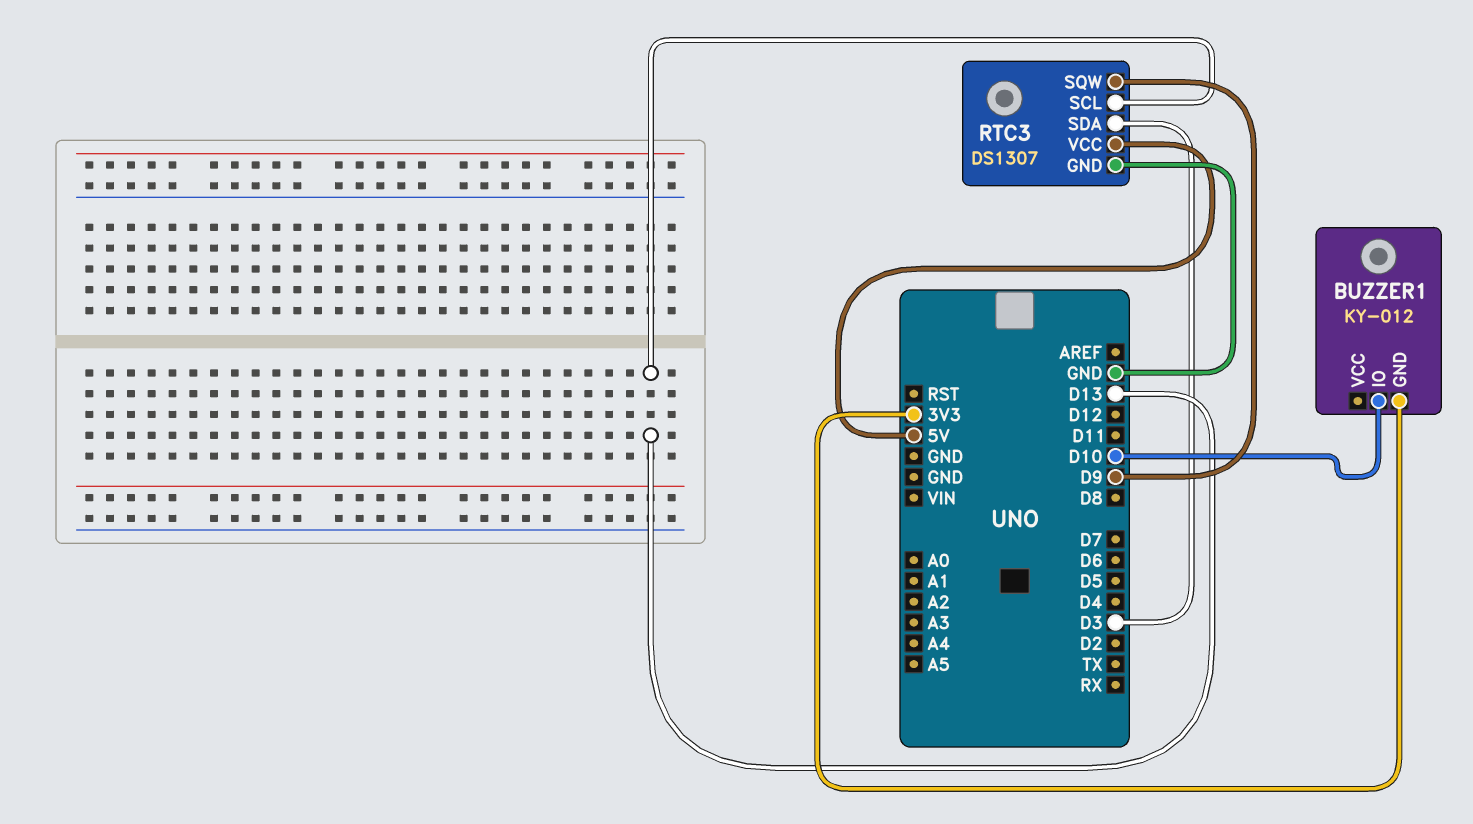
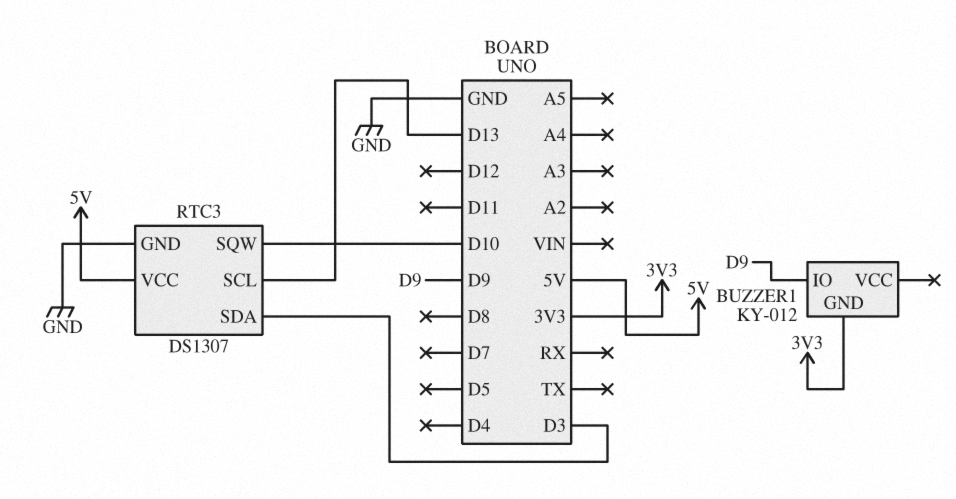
BUZZER1 pin IO: D10 -> D9
RTC3 pin SQW: D9 -> D10

